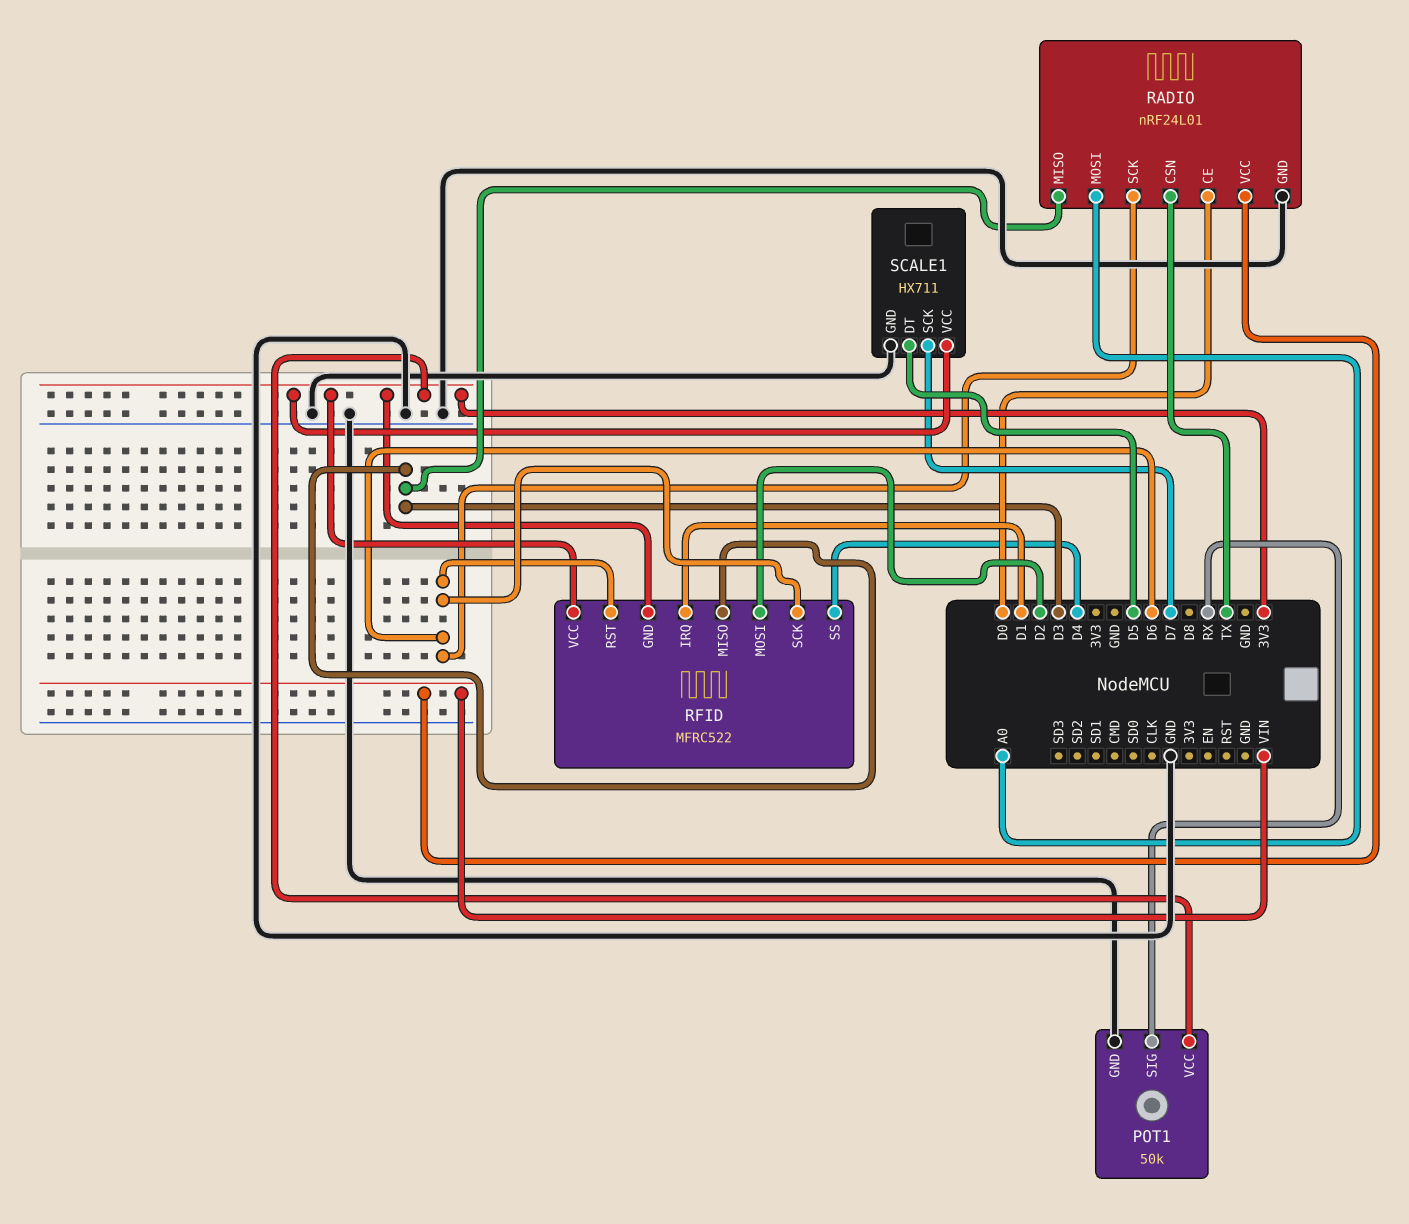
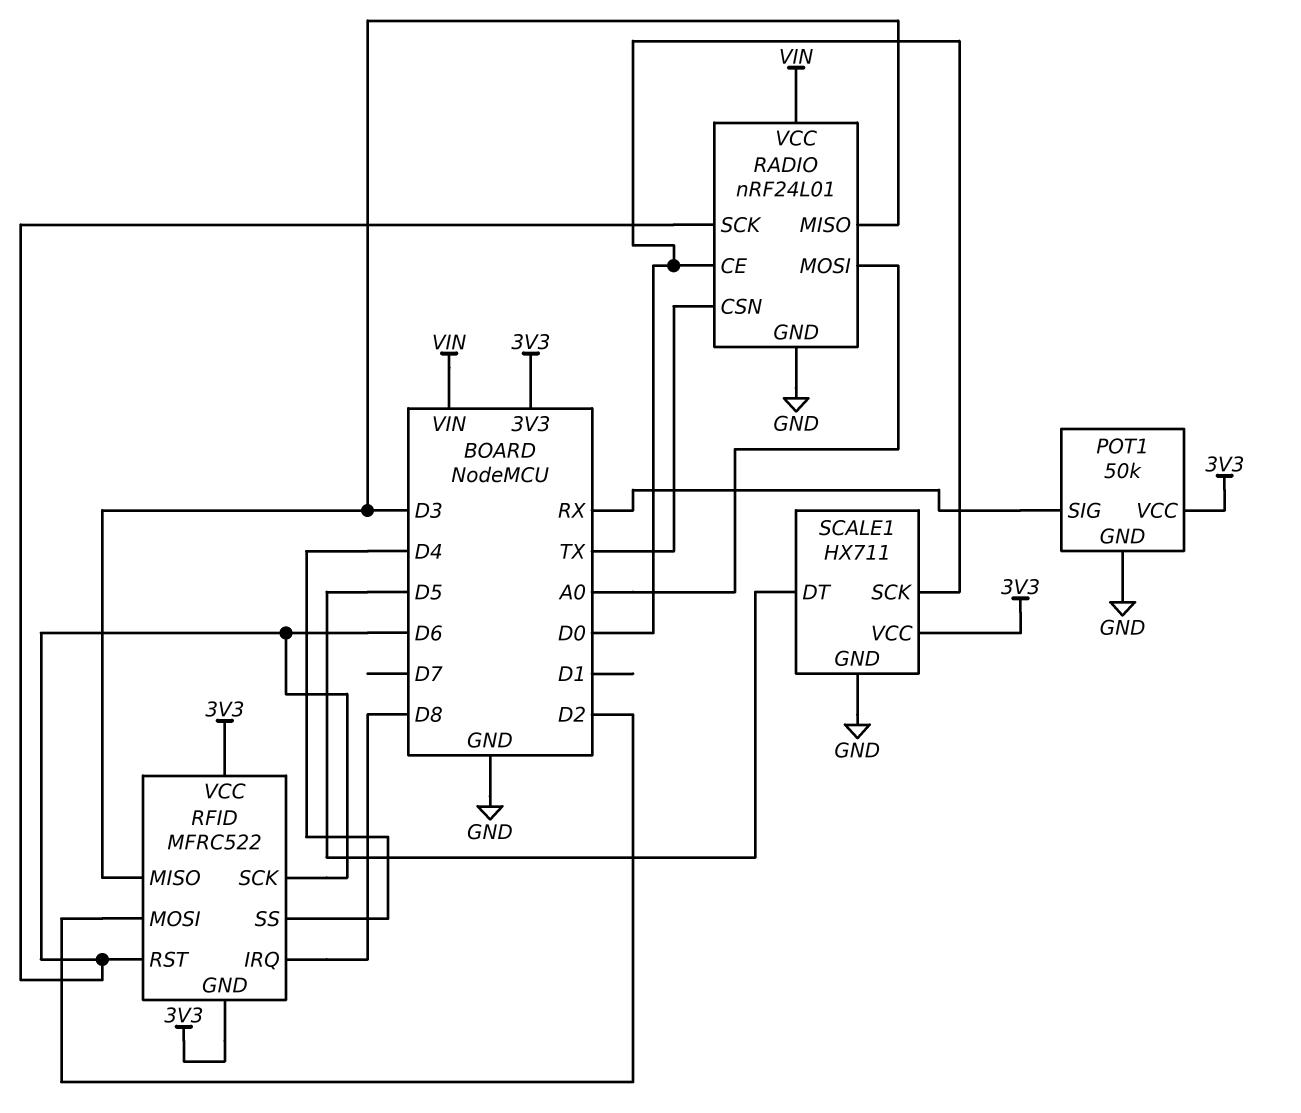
RFID pin IRQ: D1 -> D8
SCALE1 pin SCK: D7 -> D0

